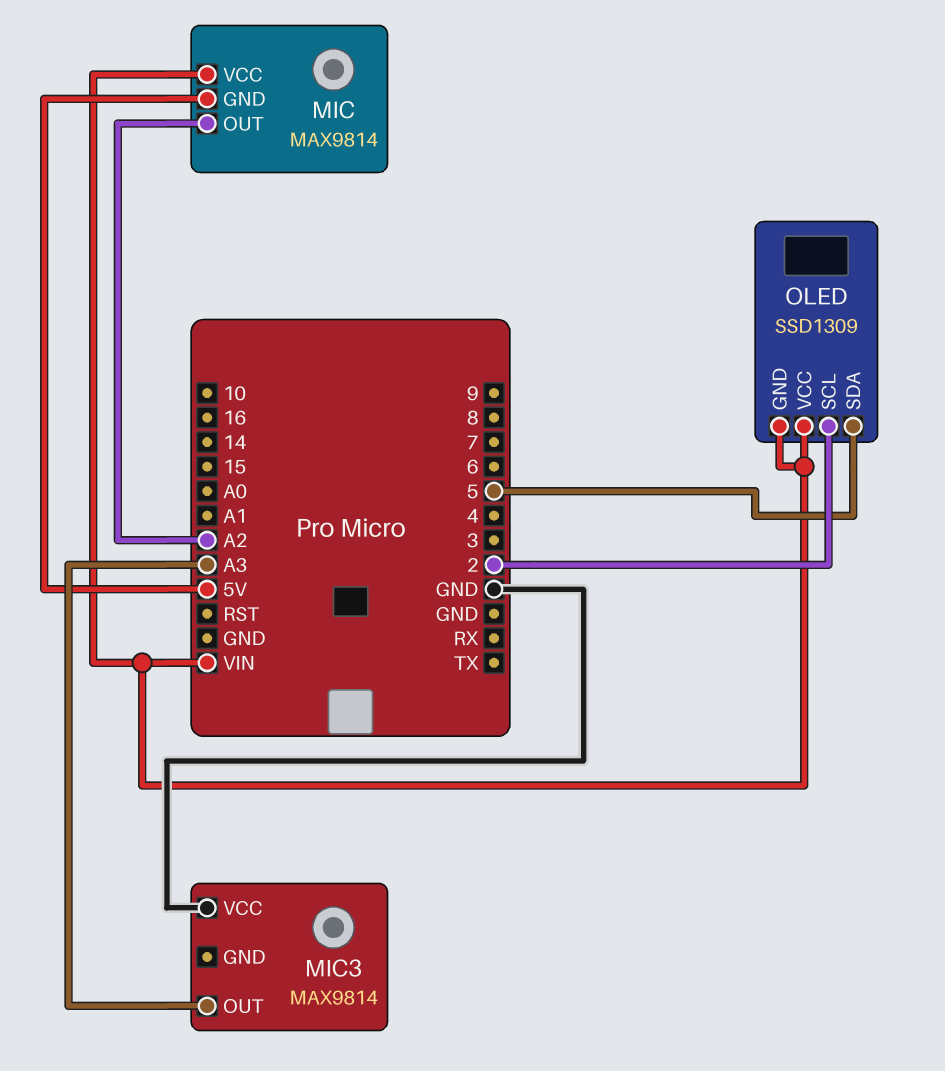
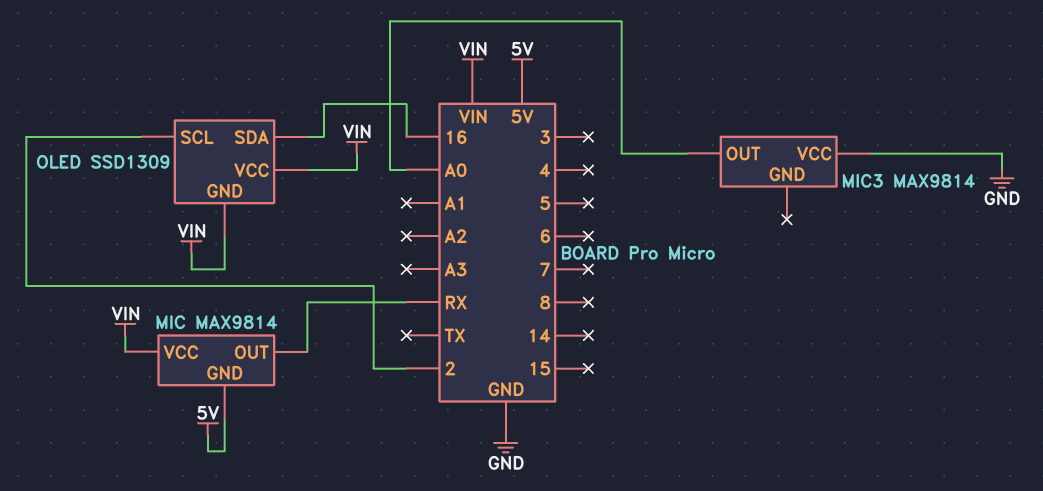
MIC pin OUT: A2 -> RX
MIC3 pin OUT: A3 -> A0
OLED pin SDA: 5 -> 16

